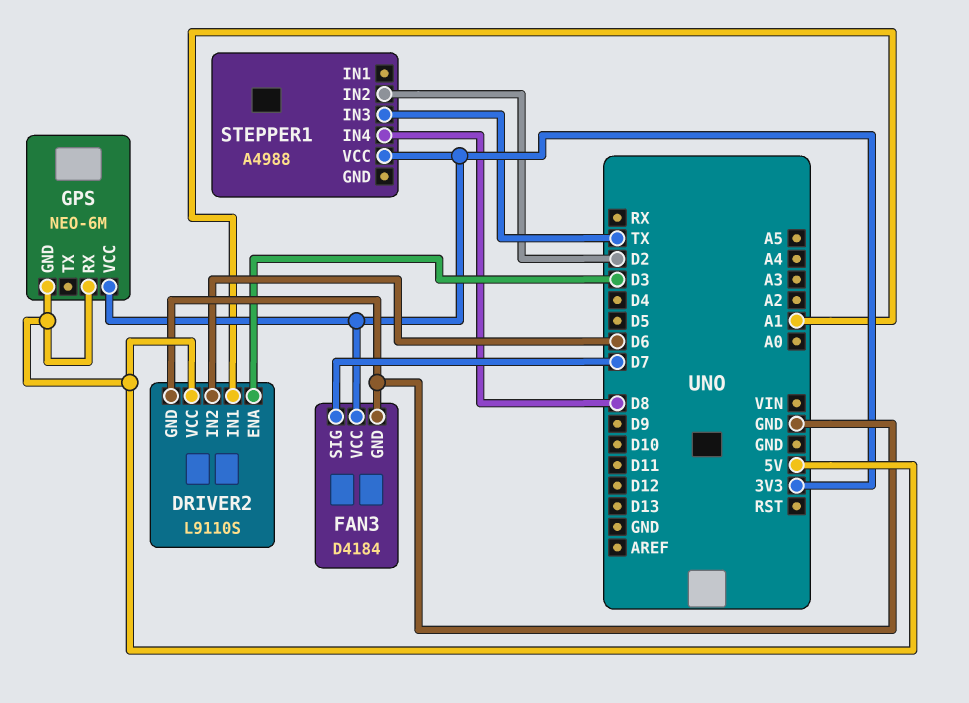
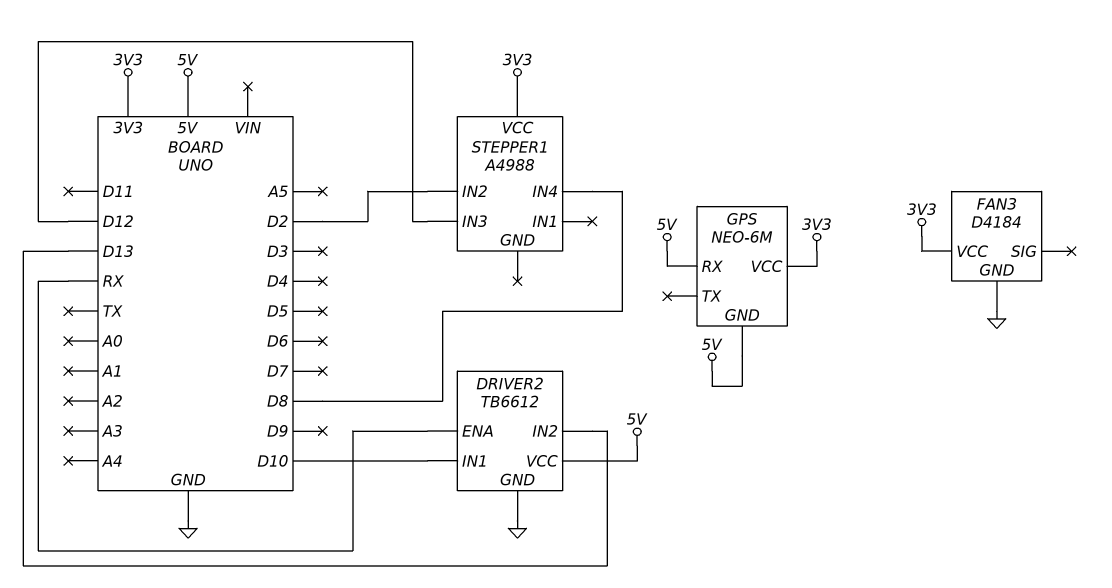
DRIVER2: L9110S -> TB6612
DRIVER2 pin ENA: D3 -> RX
DRIVER2 pin IN1: A1 -> D10
DRIVER2 pin IN2: D6 -> D13
FAN3 pin SIG: D7 -> none
STEPPER1 pin IN3: TX -> D12

